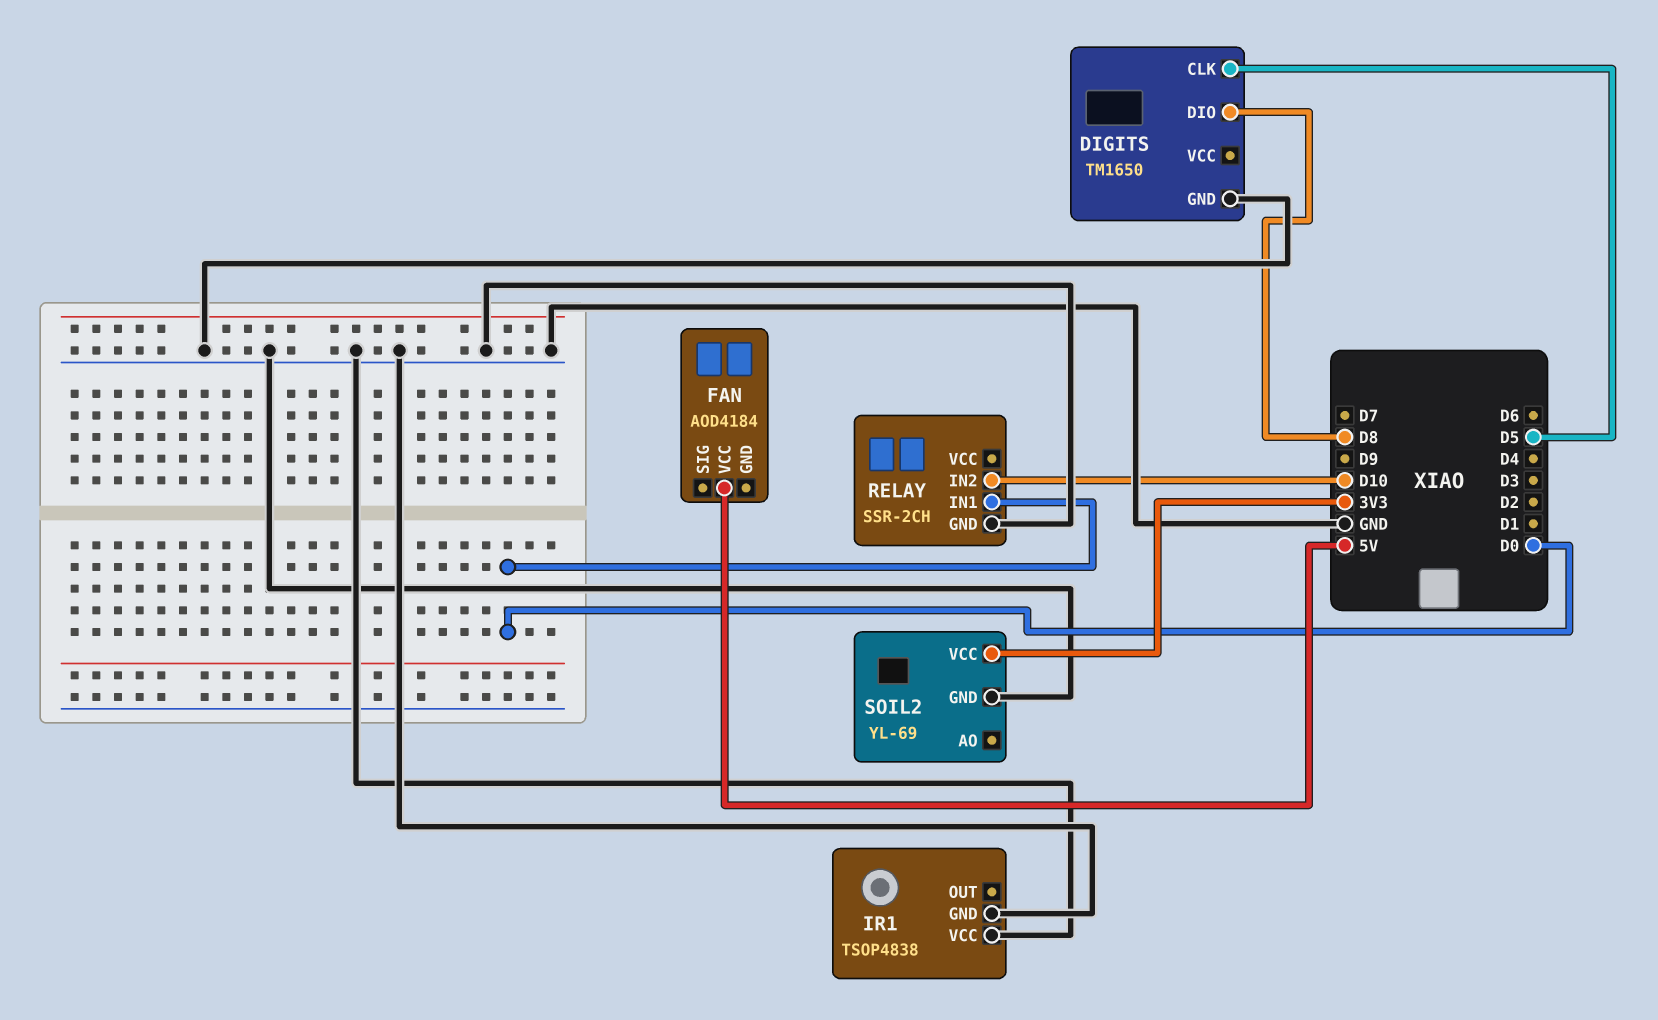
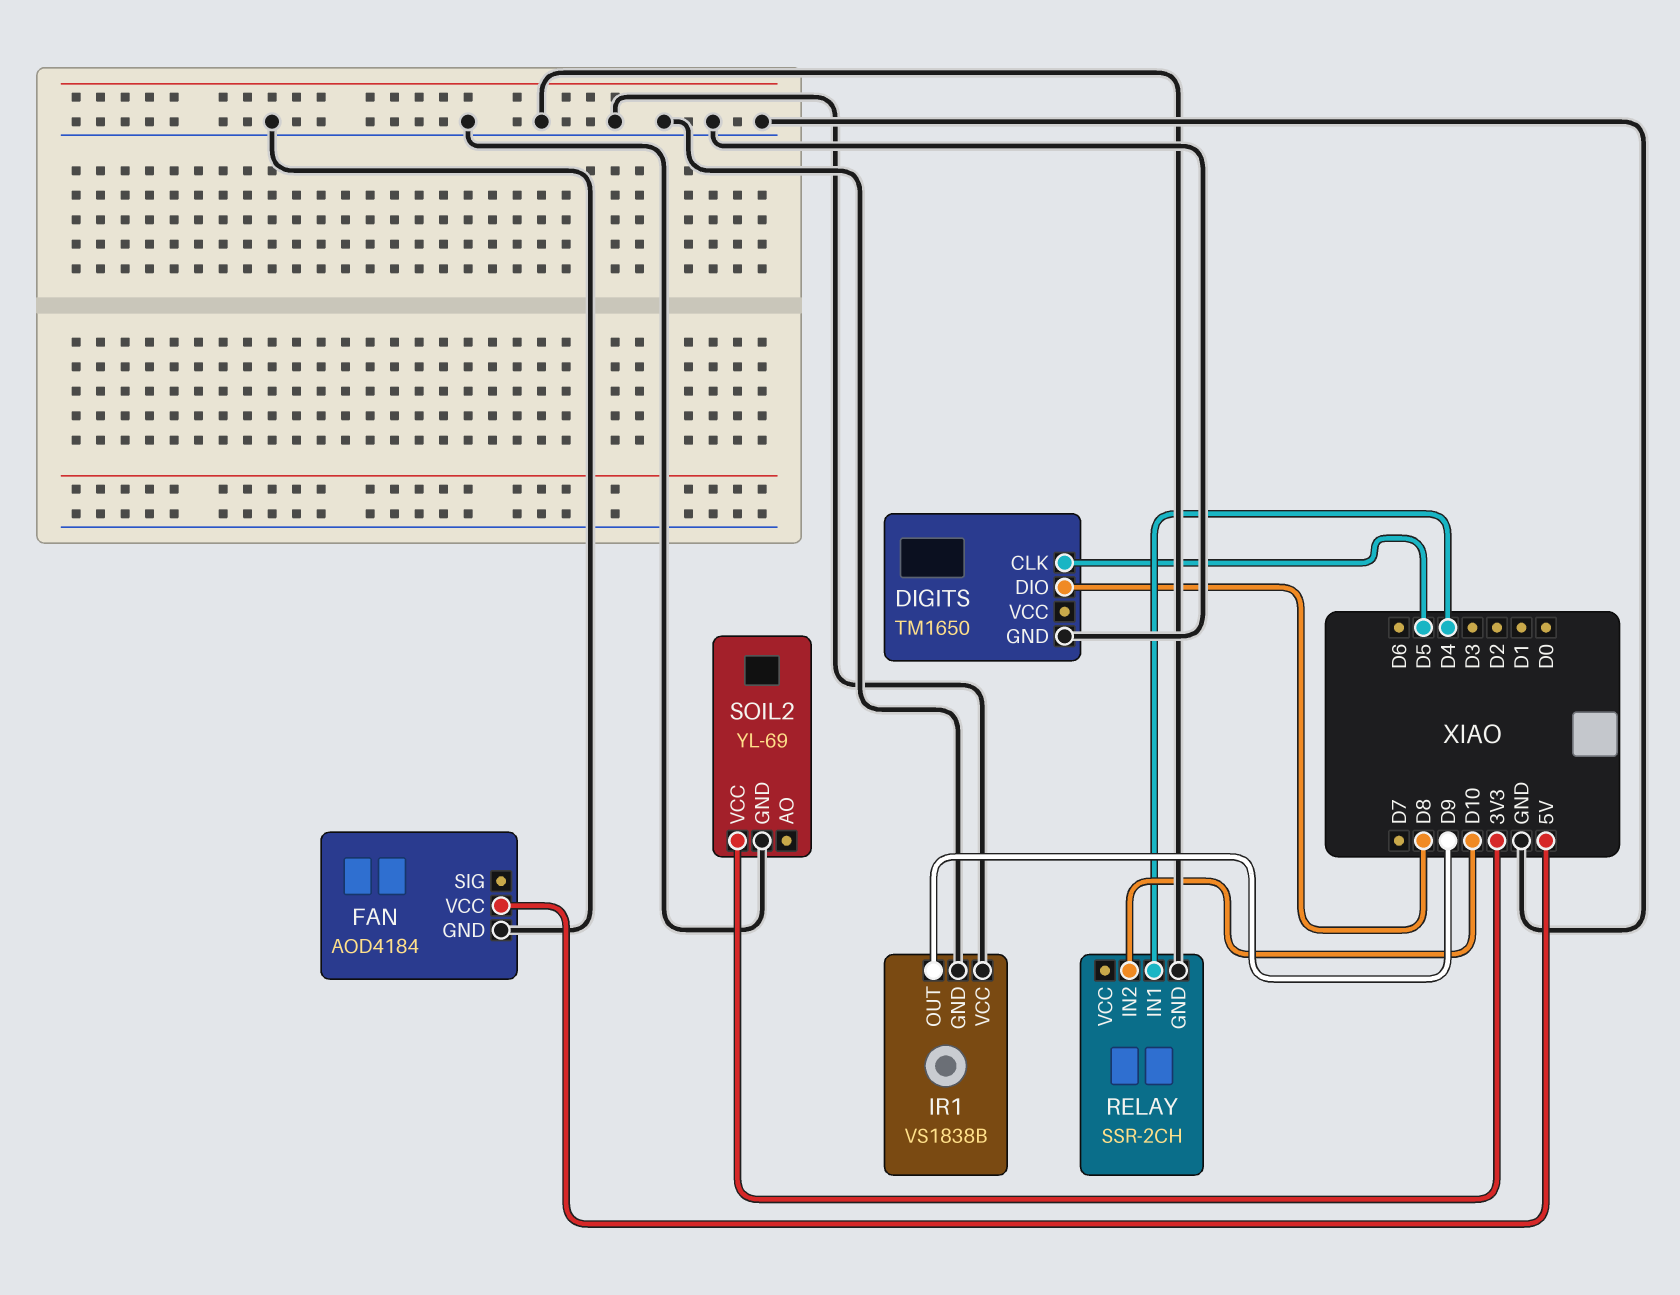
FAN pin GND: none -> GND
IR1: TSOP4838 -> VS1838B
IR1 pin OUT: none -> D9
RELAY pin IN1: D0 -> D4

